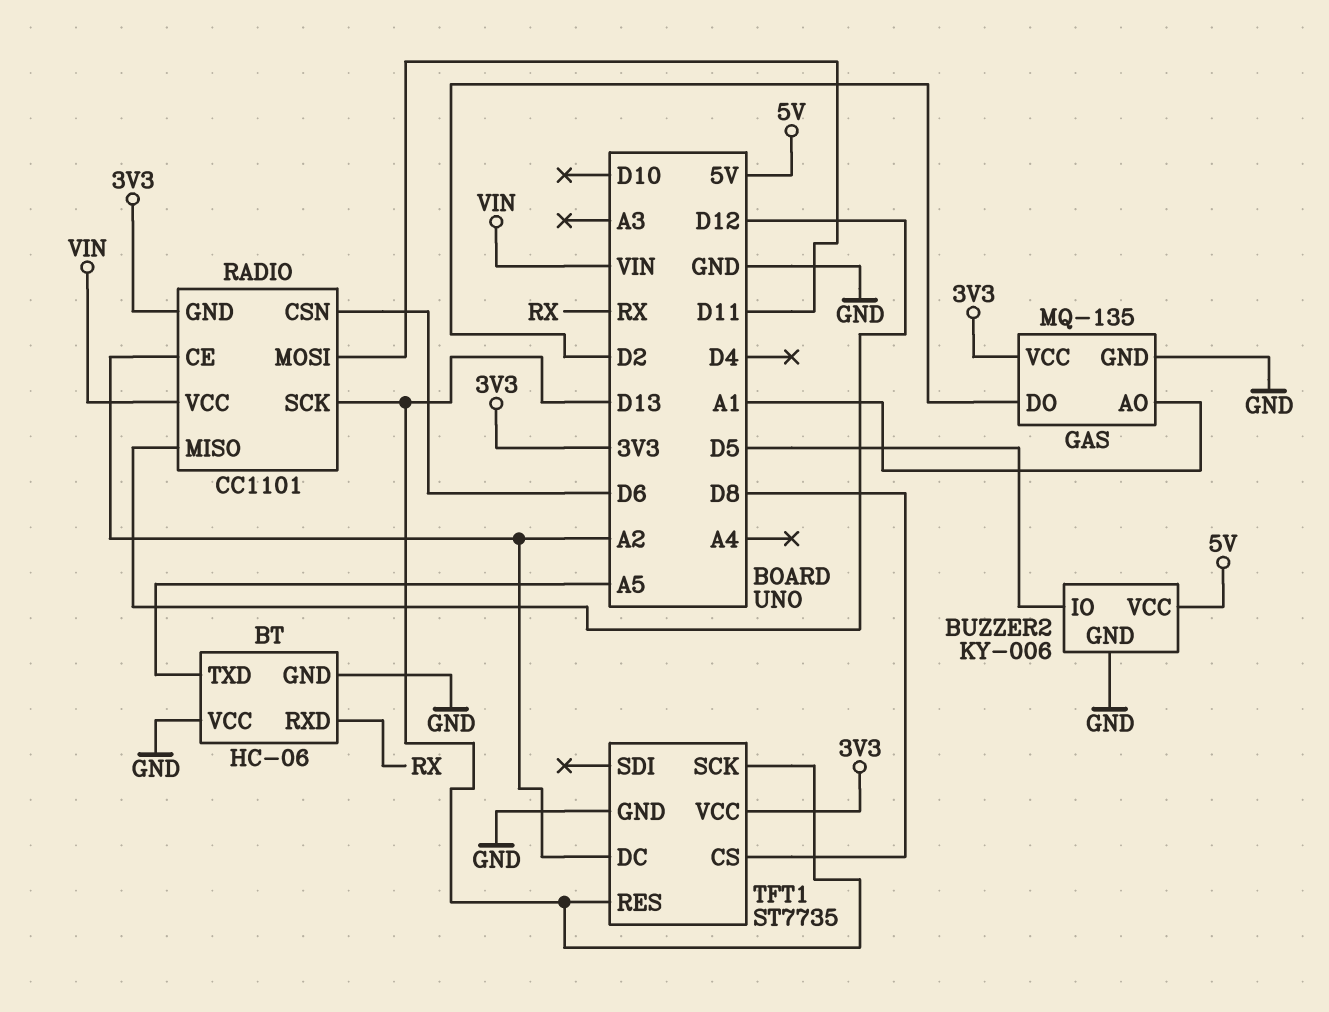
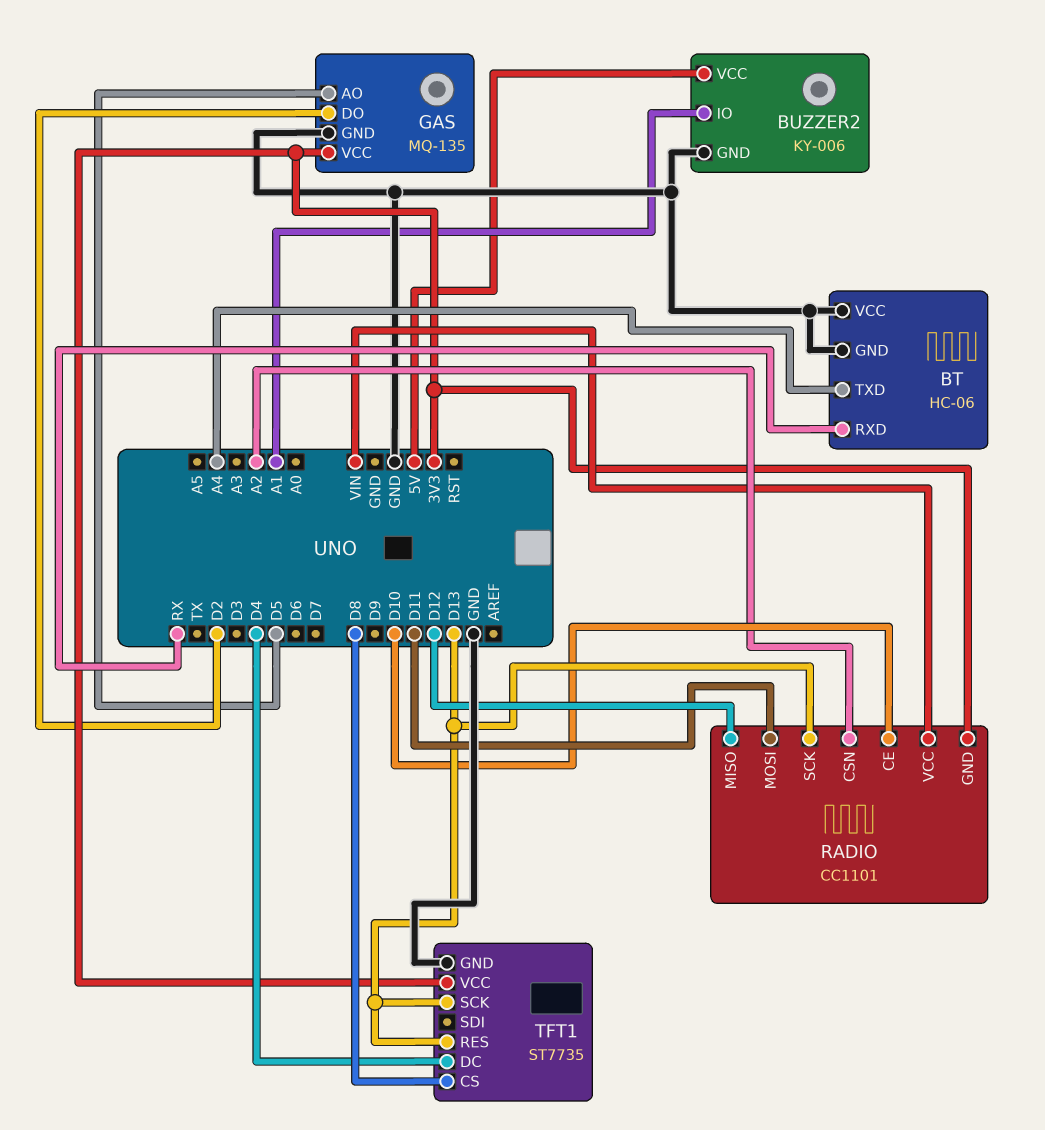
BT pin TXD: A5 -> A4
BUZZER2 pin IO: D5 -> A1
GAS pin AO: A1 -> D5
RADIO pin CE: A2 -> D10
RADIO pin CSN: D6 -> A2
TFT1 pin DC: A2 -> D4

